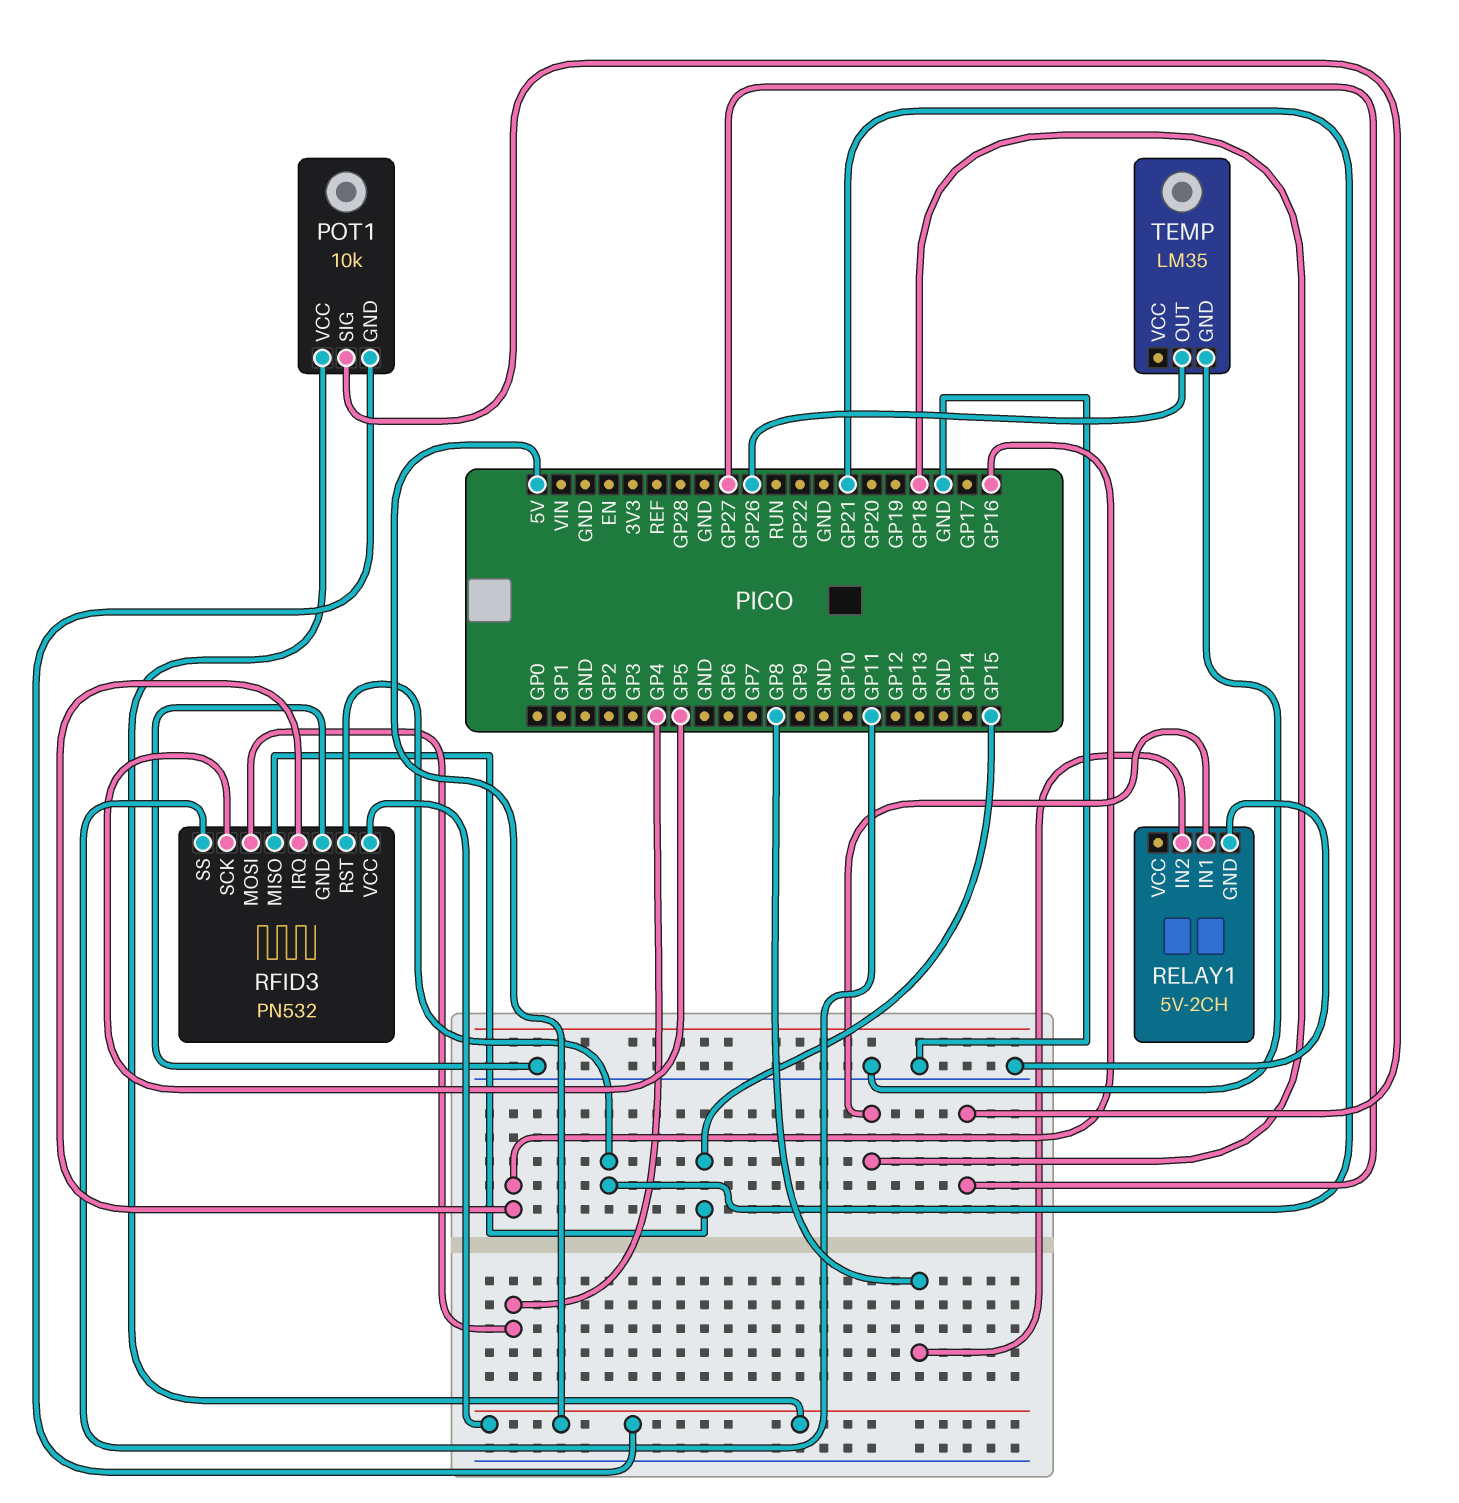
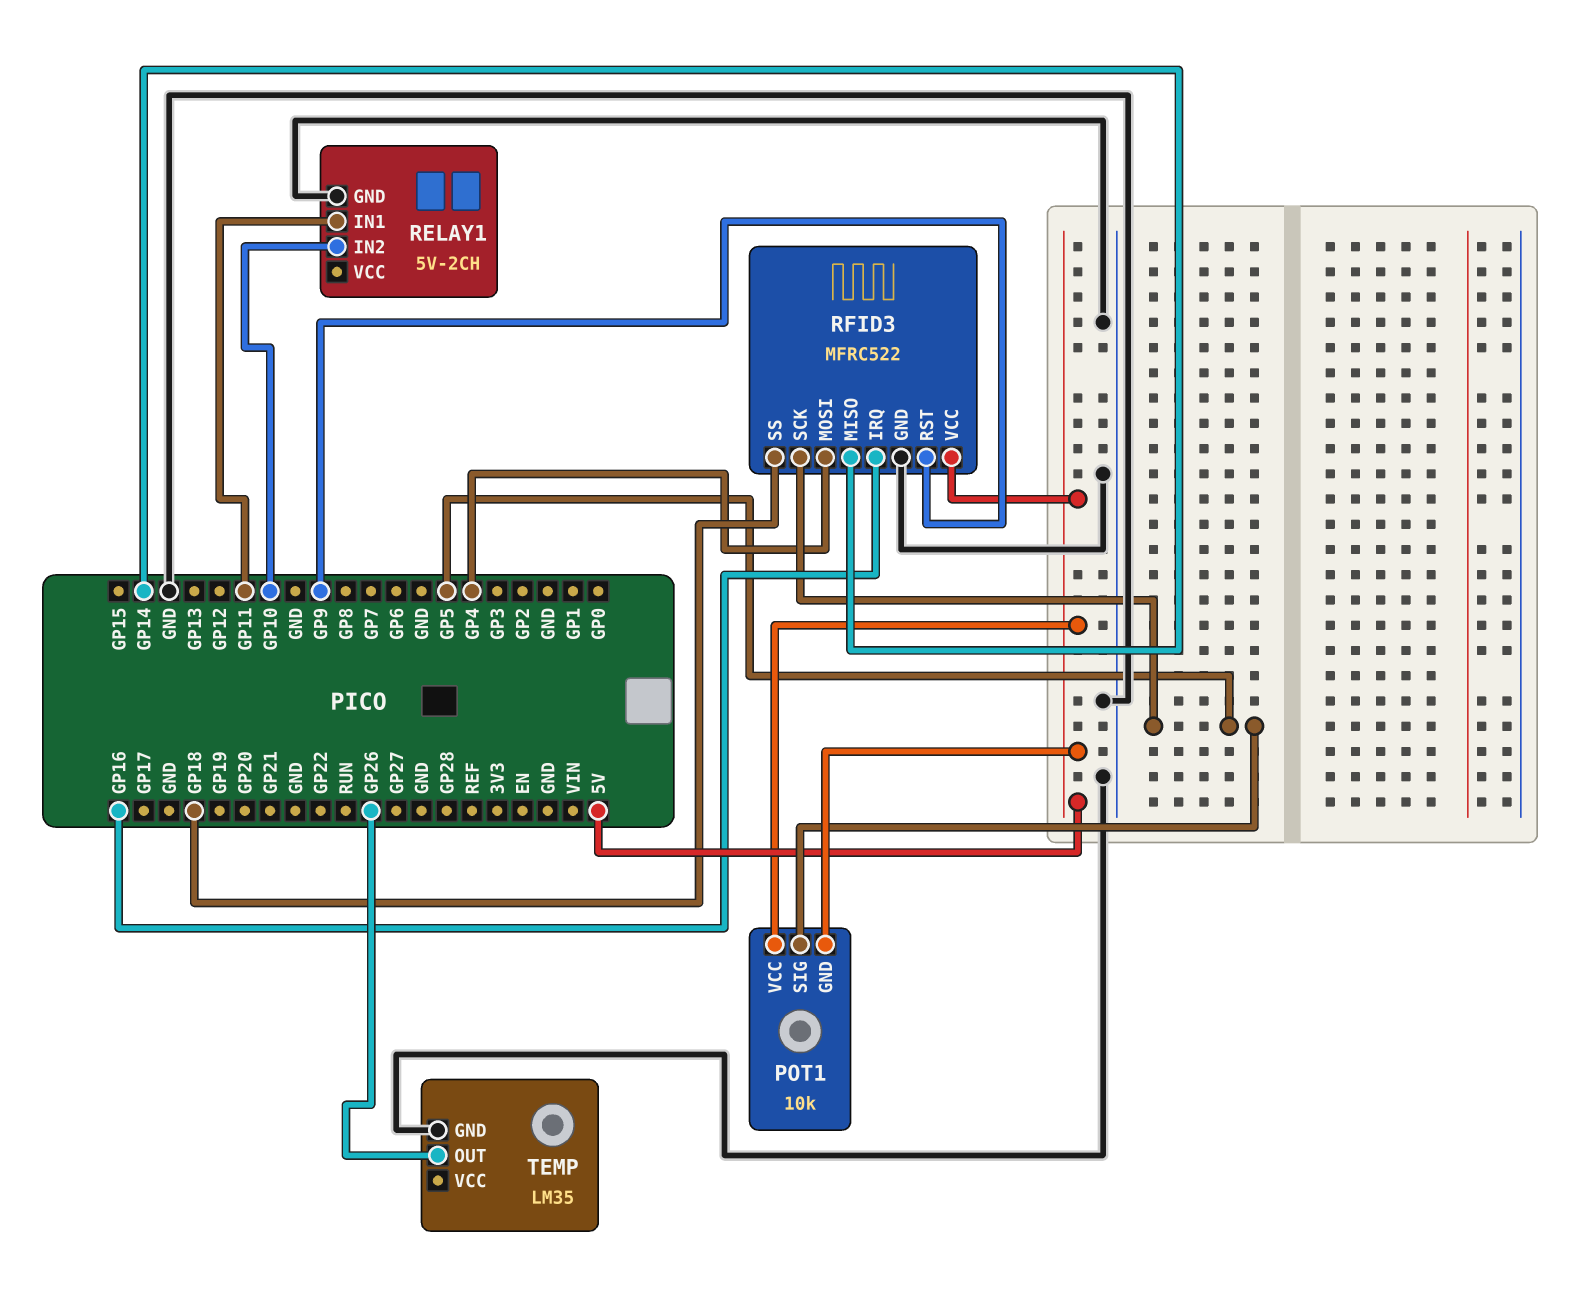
POT1 pin SIG: GP27 -> GP5
RELAY1 pin IN1: GP18 -> GP11
RELAY1 pin IN2: GP8 -> GP10
RFID3: PN532 -> MFRC522
RFID3 pin MISO: GP15 -> GP14
RFID3 pin RST: GP21 -> GP9
RFID3 pin SS: GP11 -> GP18

